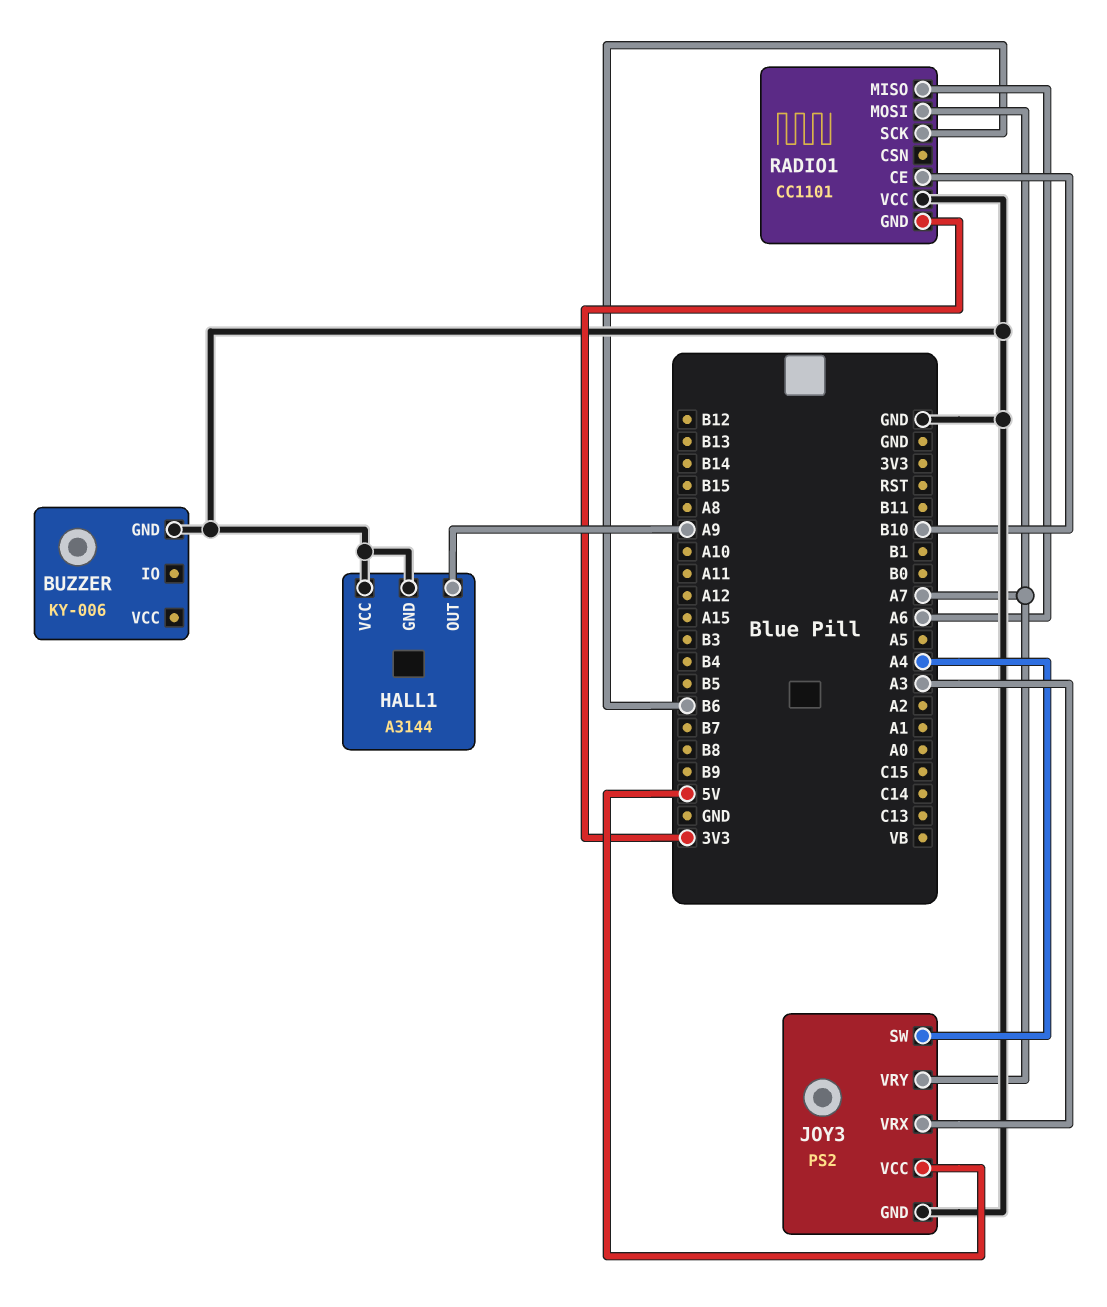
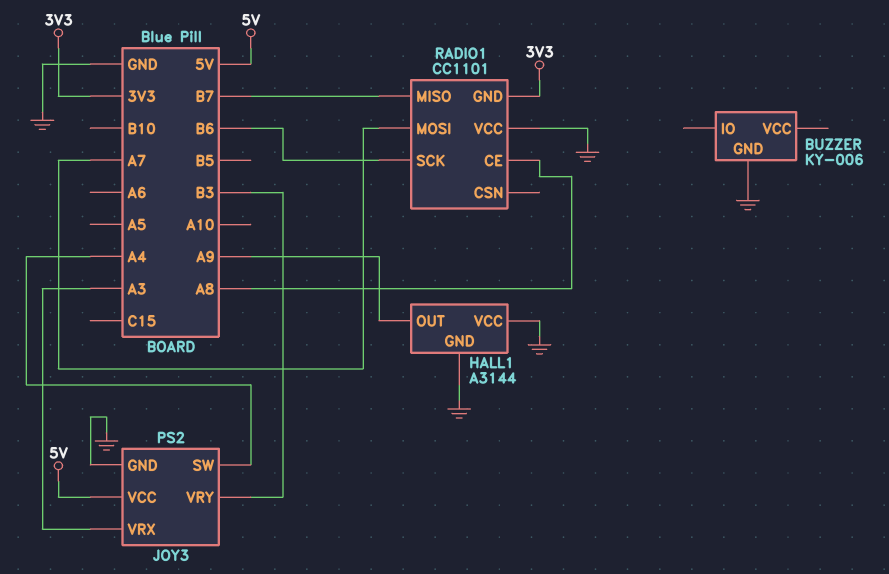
JOY3 pin VRY: A7 -> B3
RADIO1 pin CE: B10 -> A8
RADIO1 pin MISO: A6 -> B7

